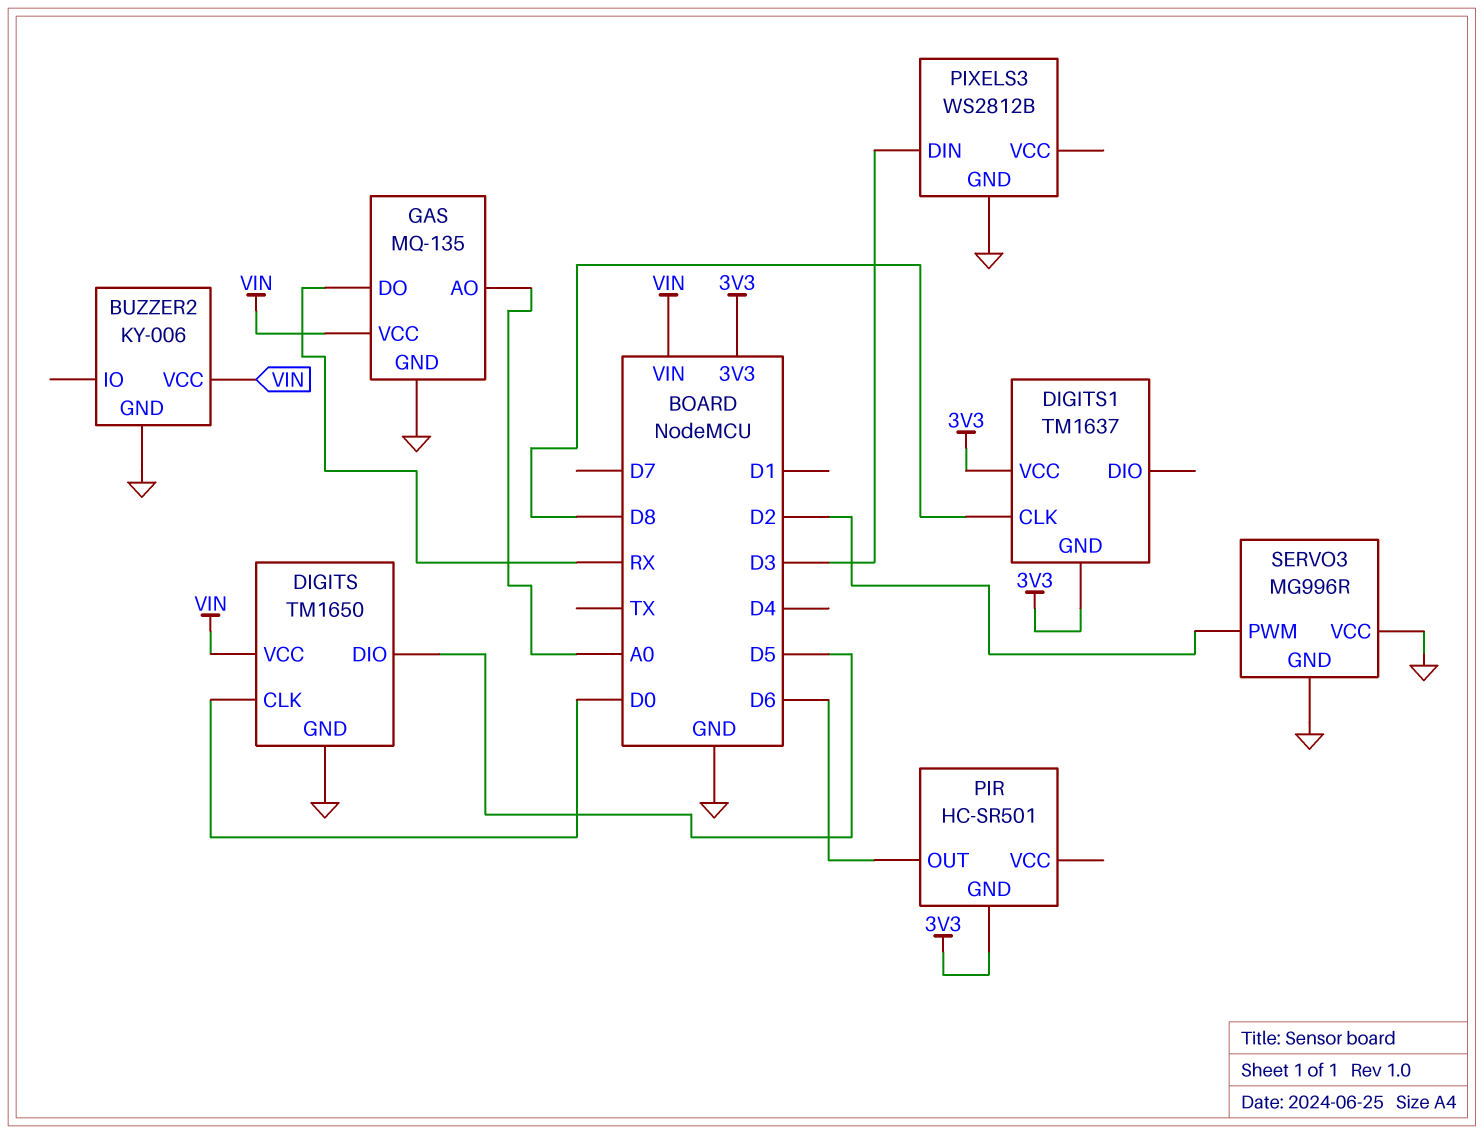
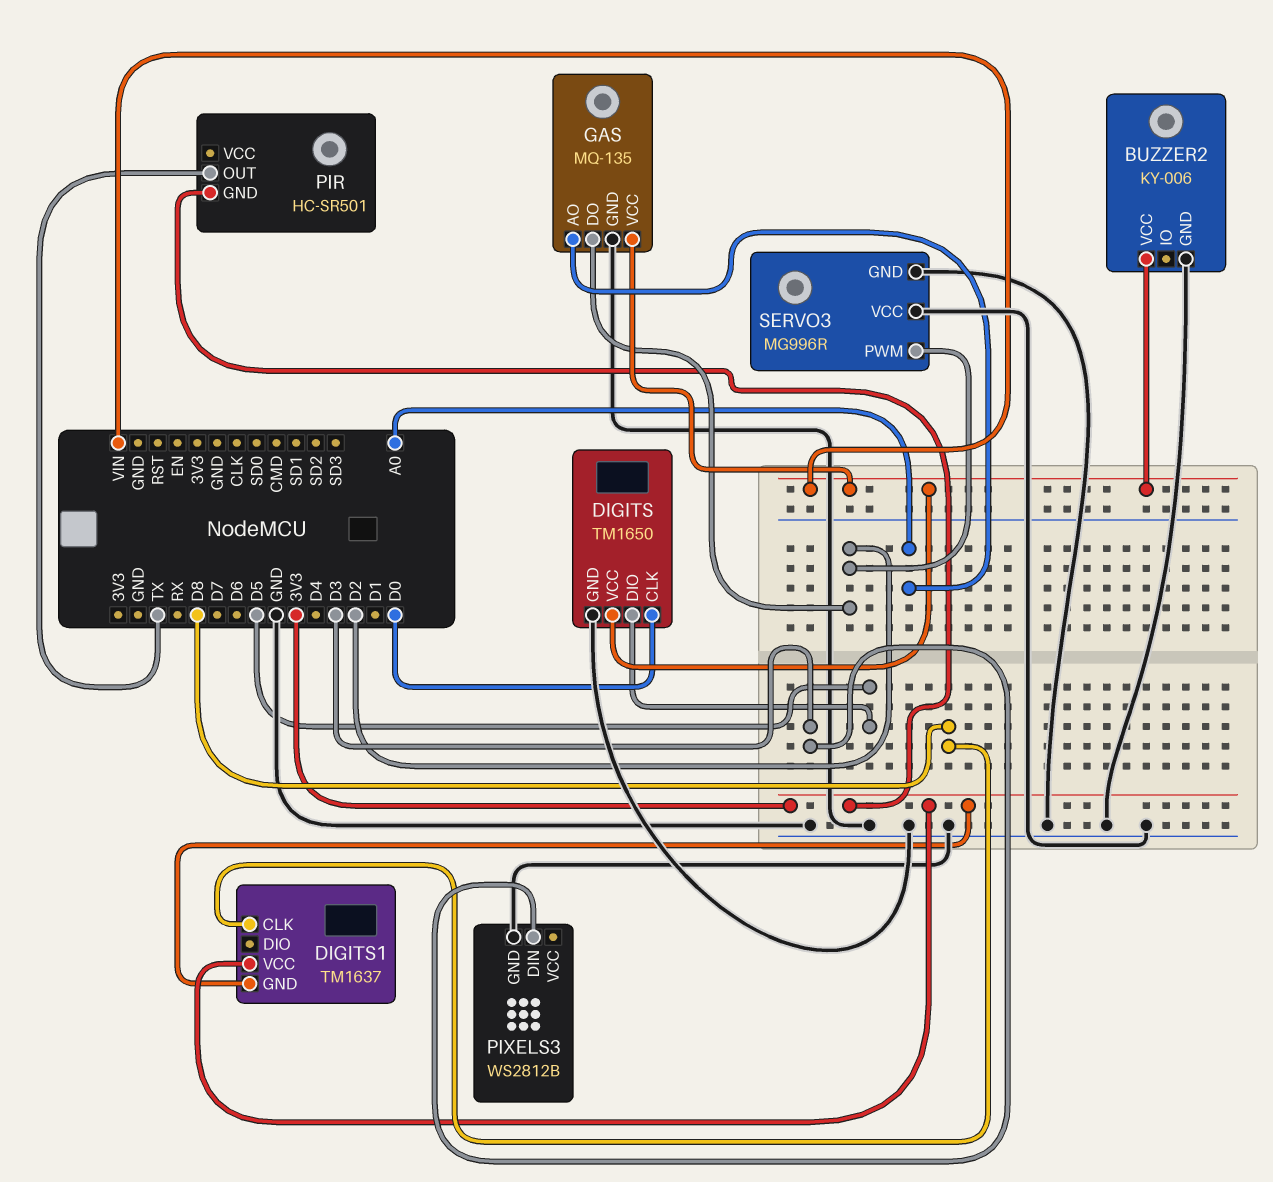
GAS pin DO: RX -> D2
PIR pin OUT: D6 -> TX

